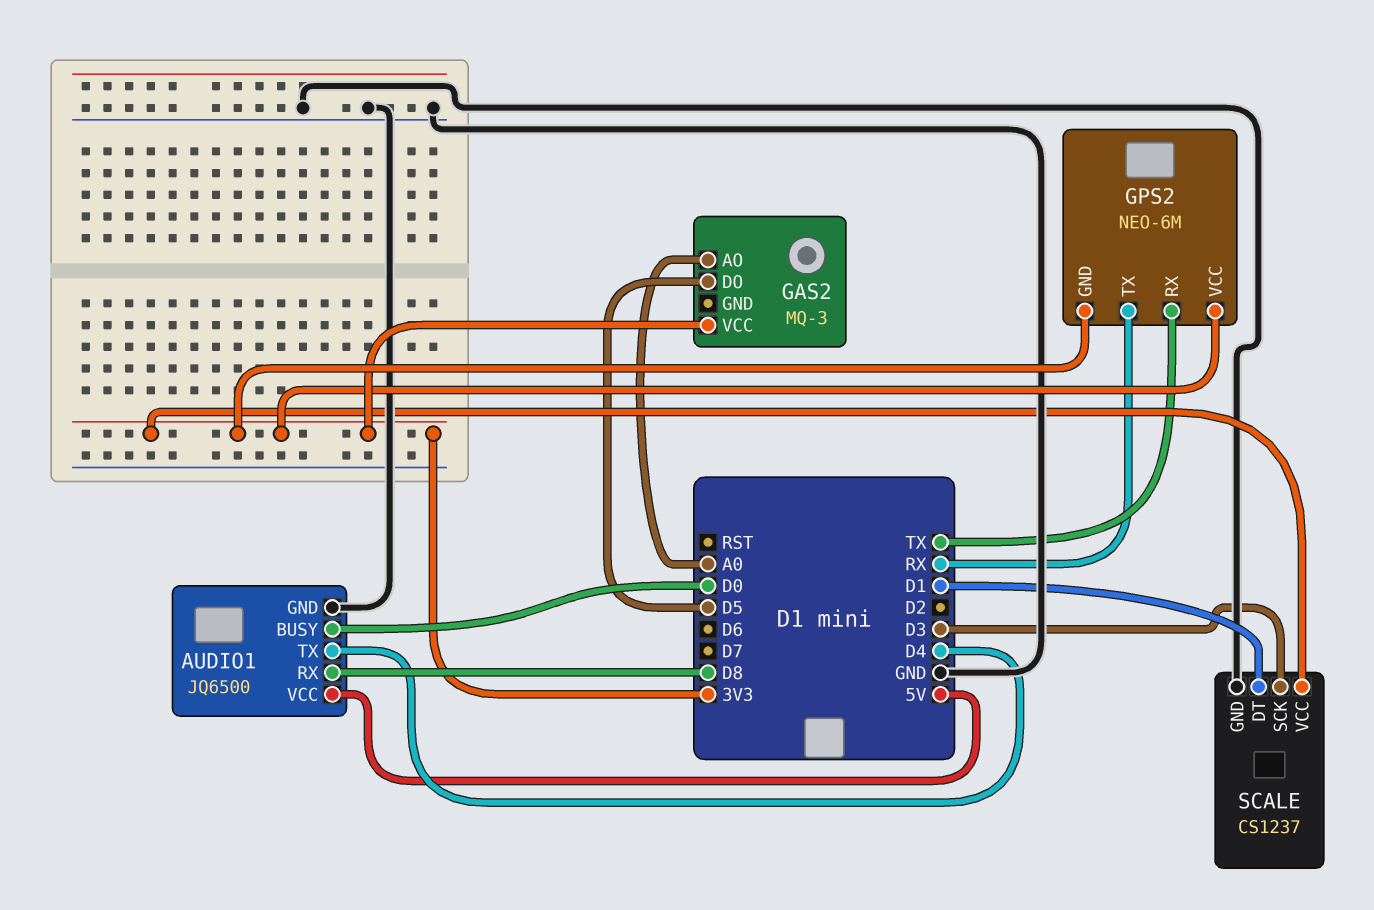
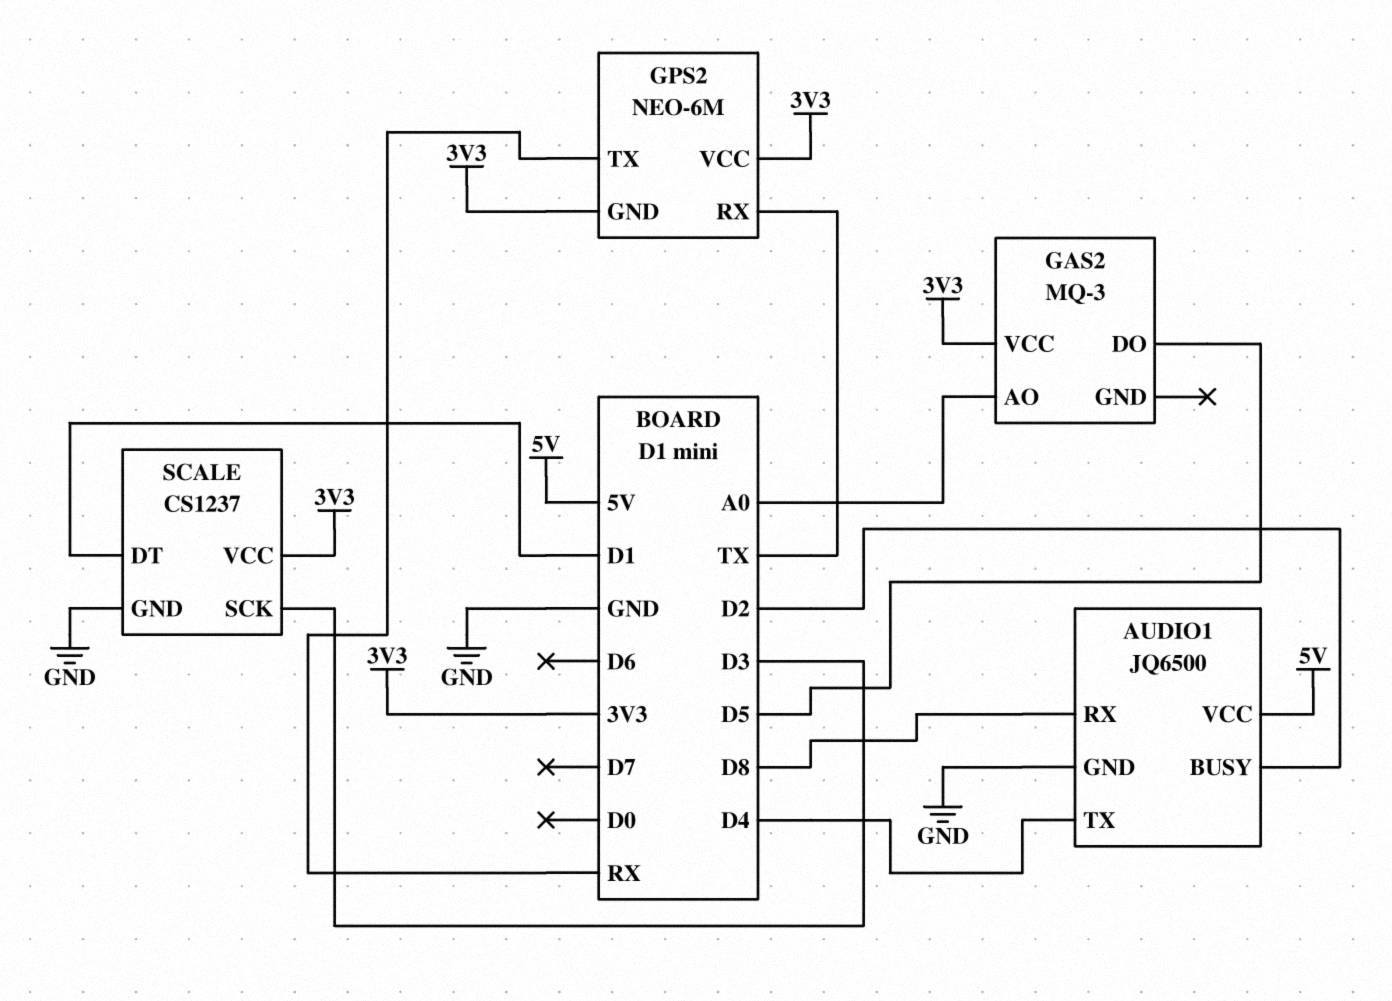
AUDIO1 pin BUSY: D0 -> D2

